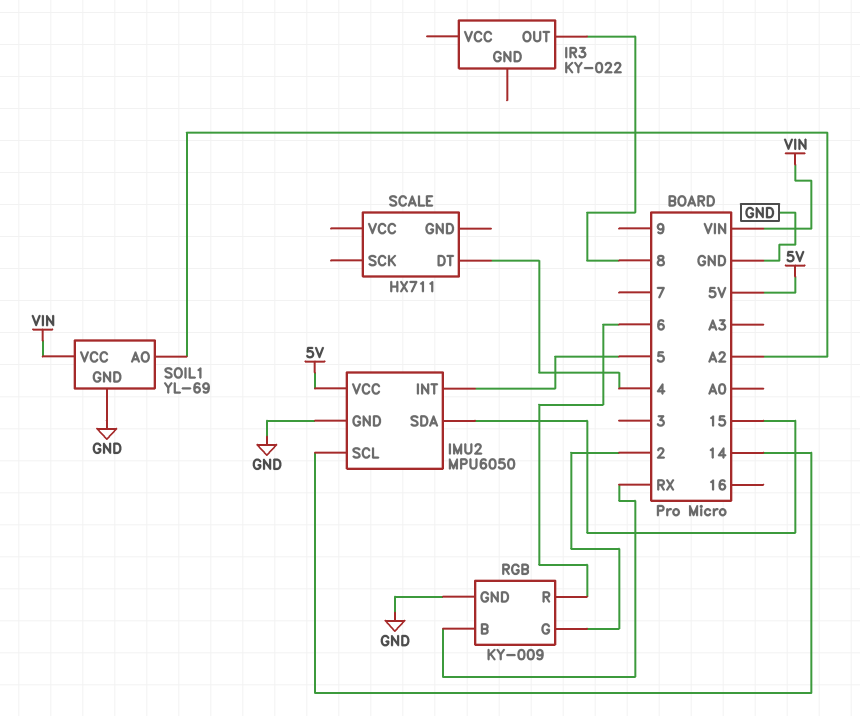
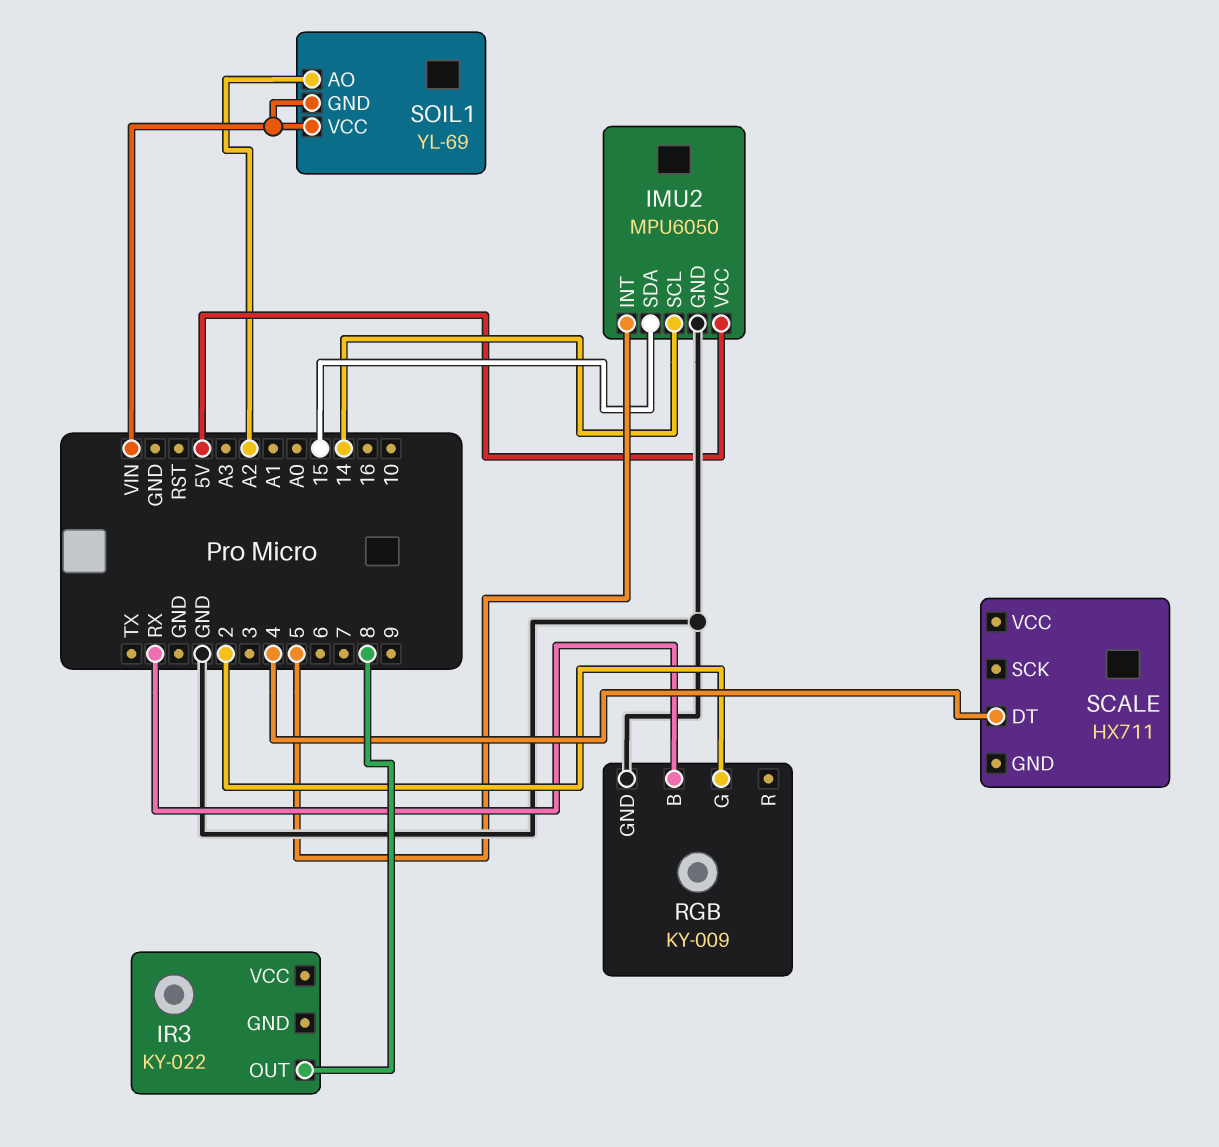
RGB pin R: 6 -> none
SOIL1 pin GND: GND -> VIN

